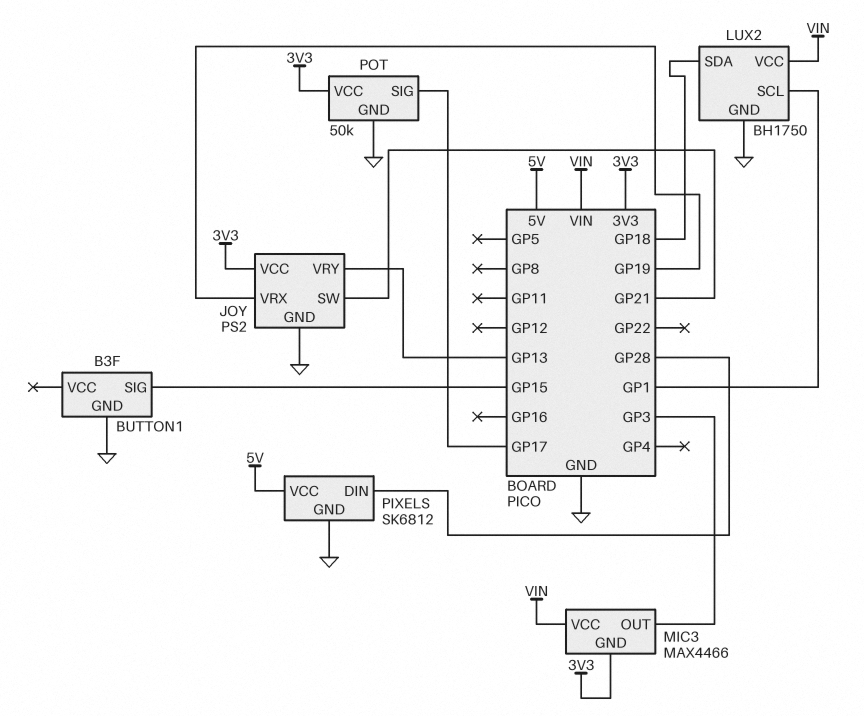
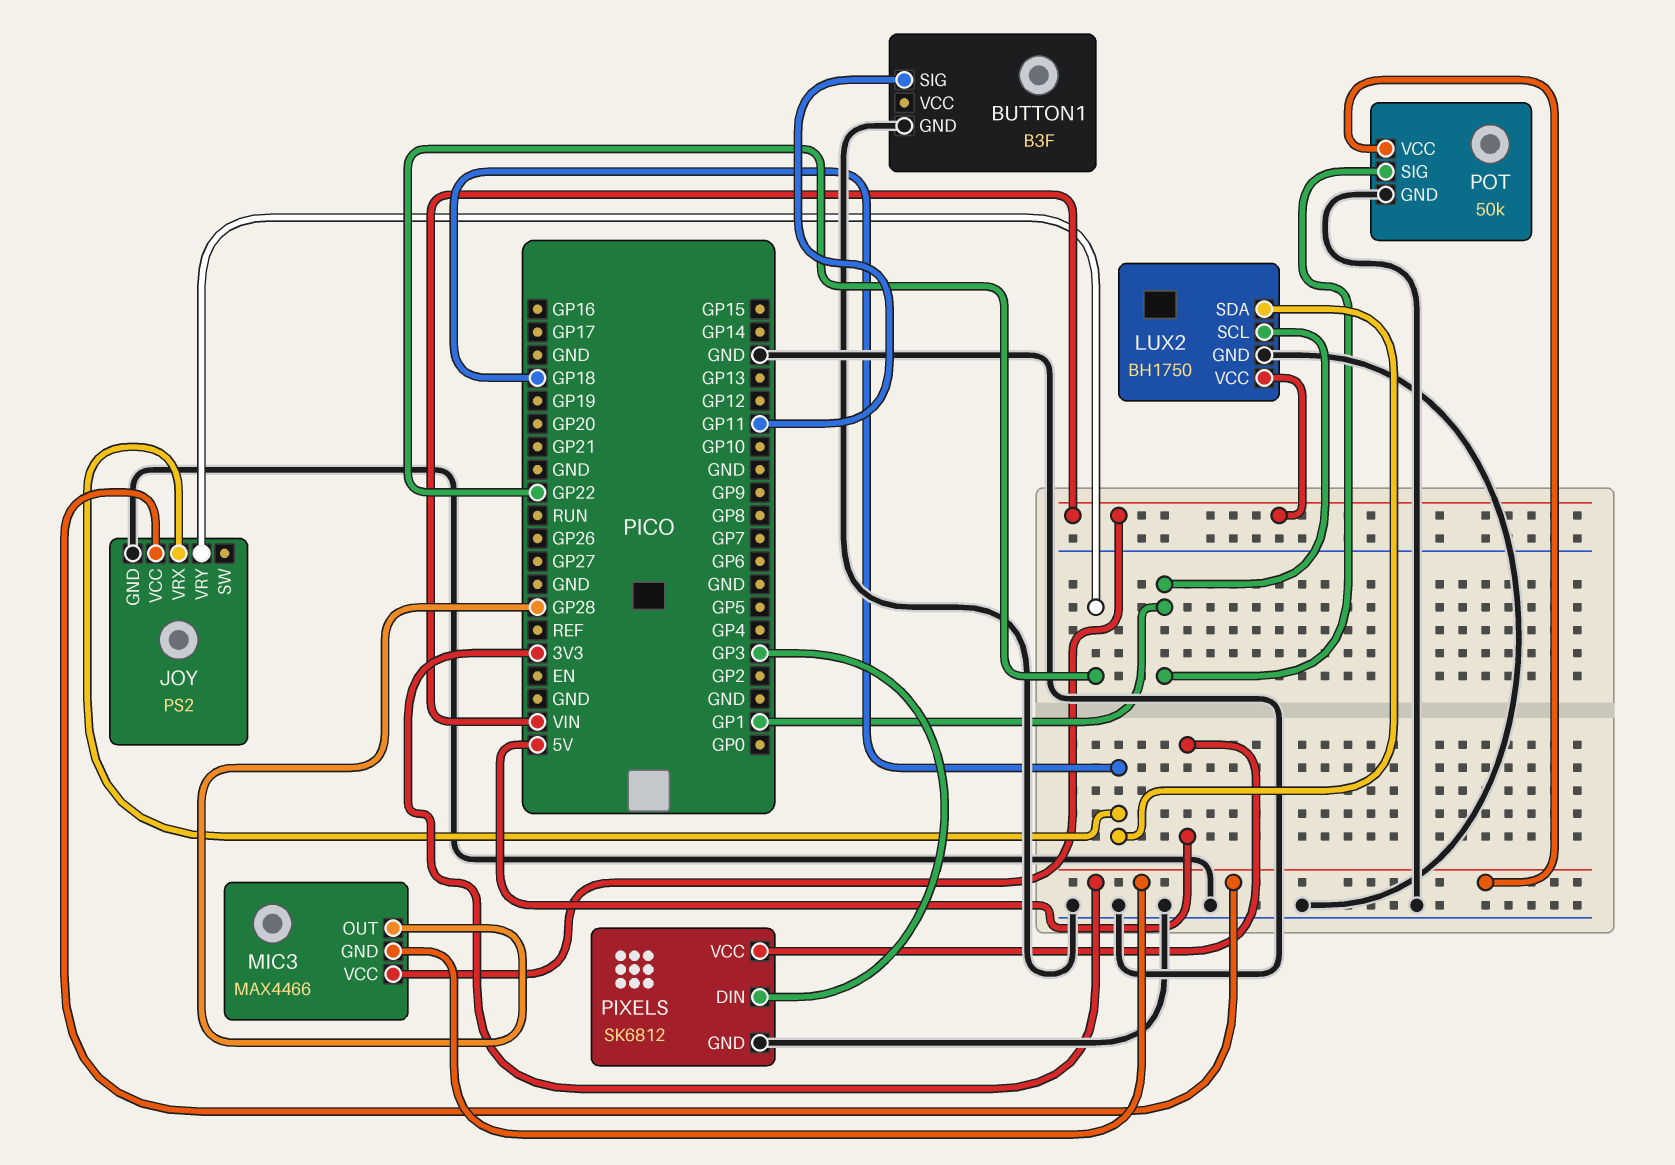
BUTTON1 pin SIG: GP15 -> GP11
JOY pin SW: GP21 -> none
JOY pin VRX: GP19 -> GP18
JOY pin VRY: GP13 -> GP22
MIC3 pin OUT: GP3 -> GP28
PIXELS pin DIN: GP28 -> GP3
POT pin SIG: GP17 -> GP1

